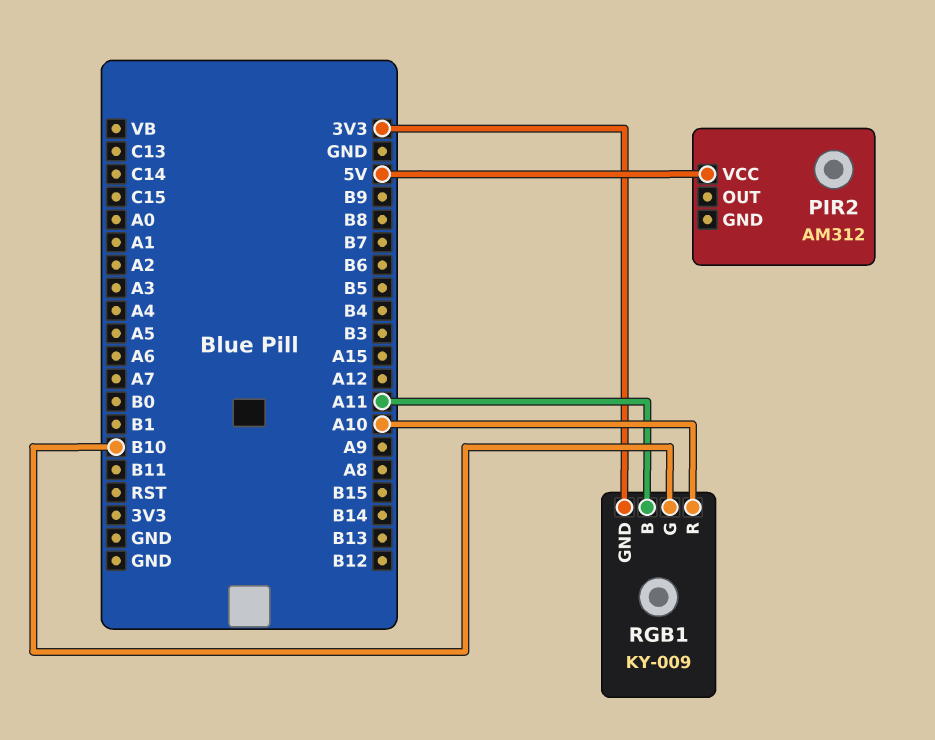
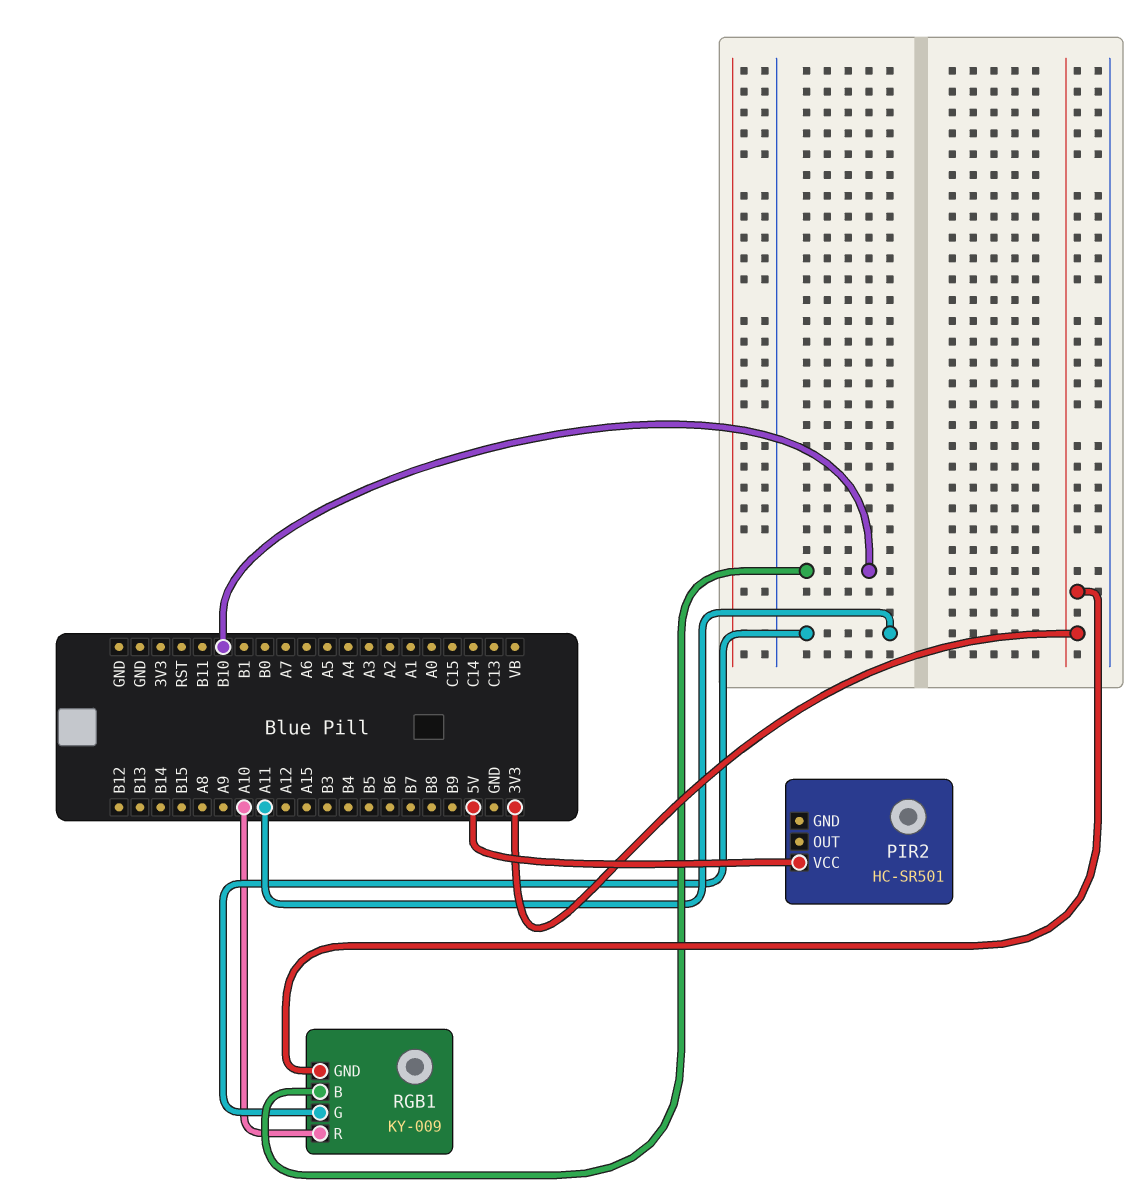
PIR2: AM312 -> HC-SR501
RGB1 pin B: A11 -> B10
RGB1 pin G: B10 -> A11

